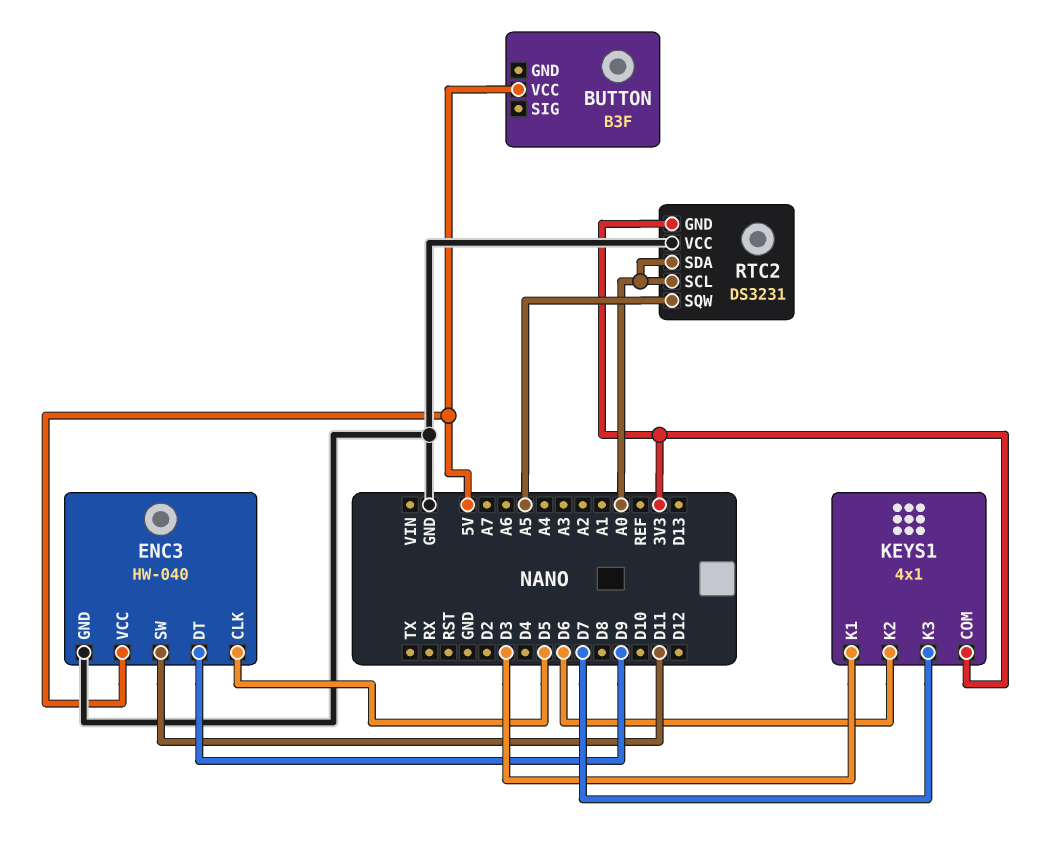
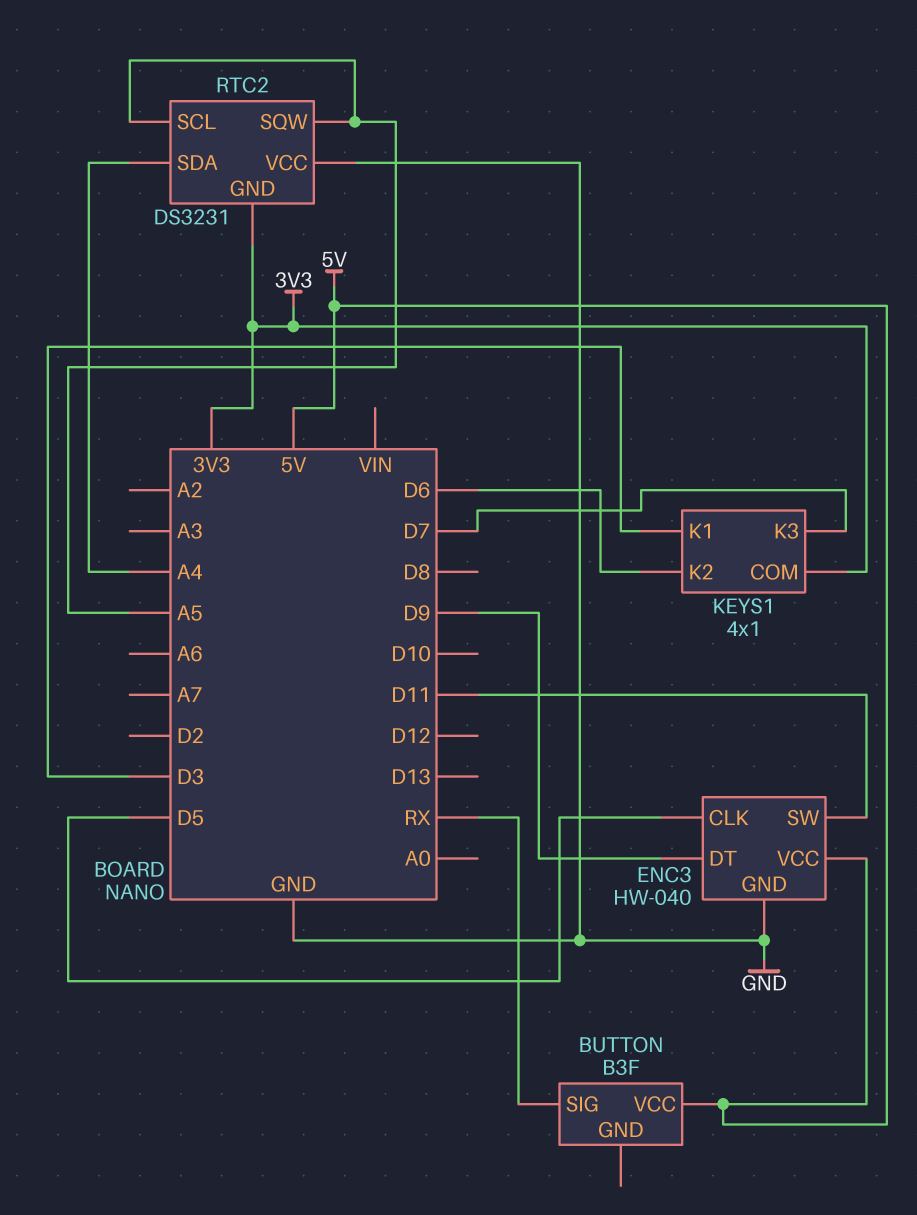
BUTTON pin SIG: none -> RX
RTC2 pin SCL: A0 -> A5
RTC2 pin SDA: A0 -> A4

